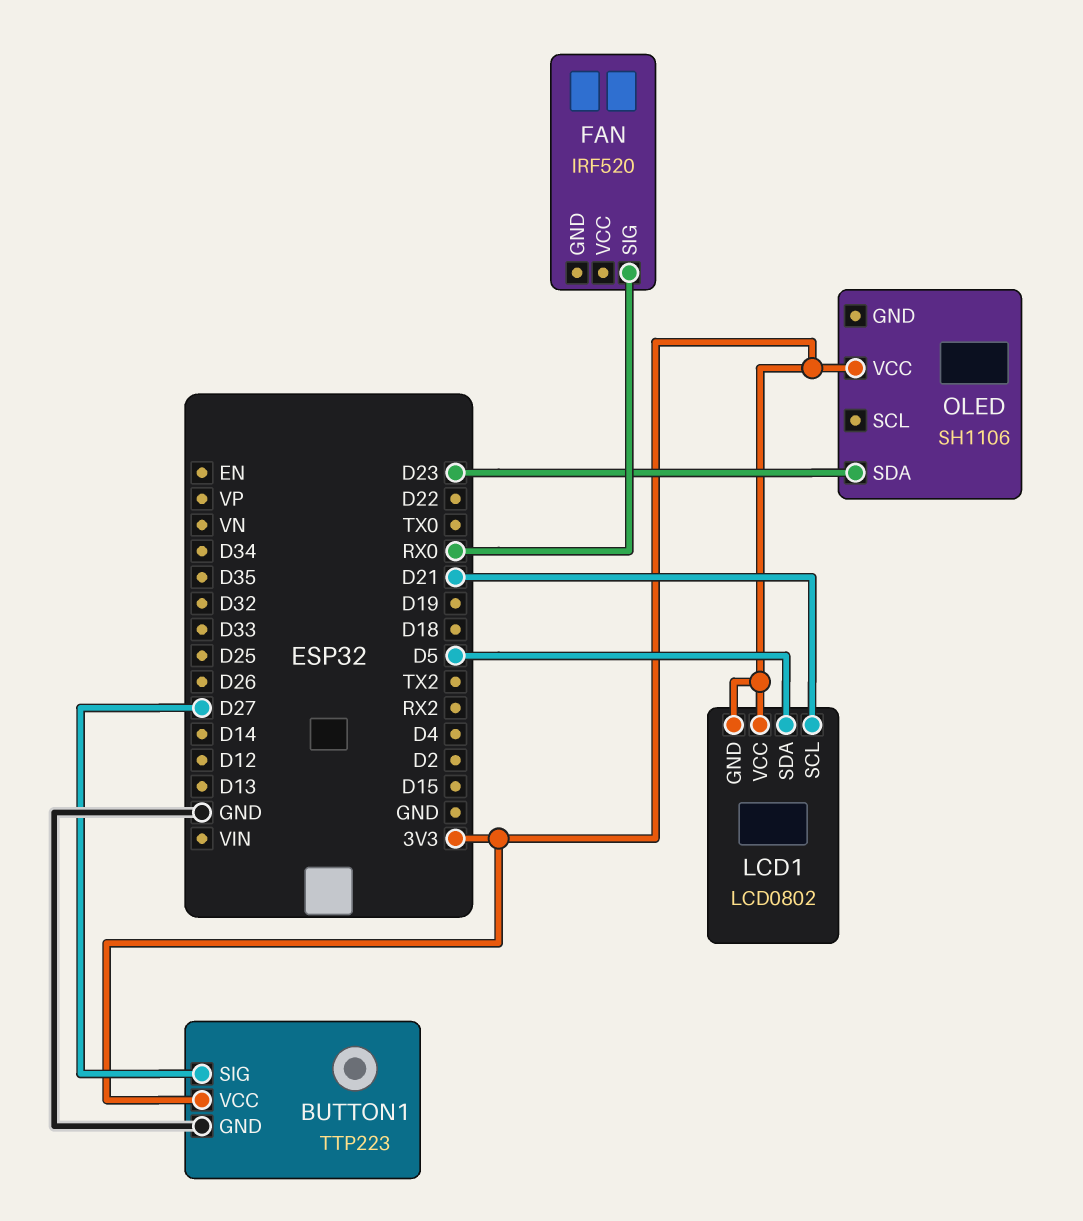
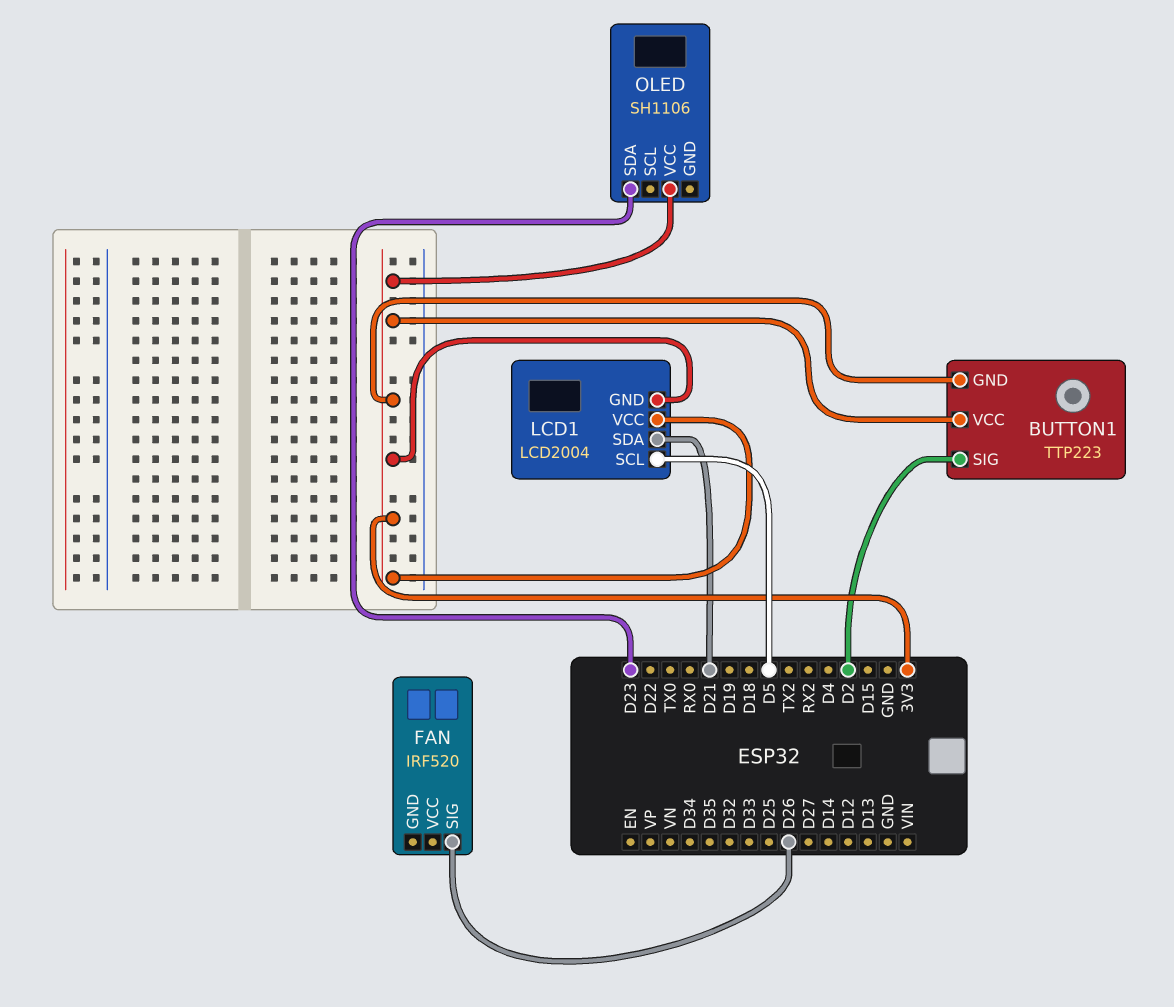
BUTTON1 pin GND: GND -> 3V3
BUTTON1 pin SIG: D27 -> D2
FAN pin SIG: RX0 -> D26
LCD1: LCD0802 -> LCD2004
LCD1 pin SCL: D21 -> D5
LCD1 pin SDA: D5 -> D21

